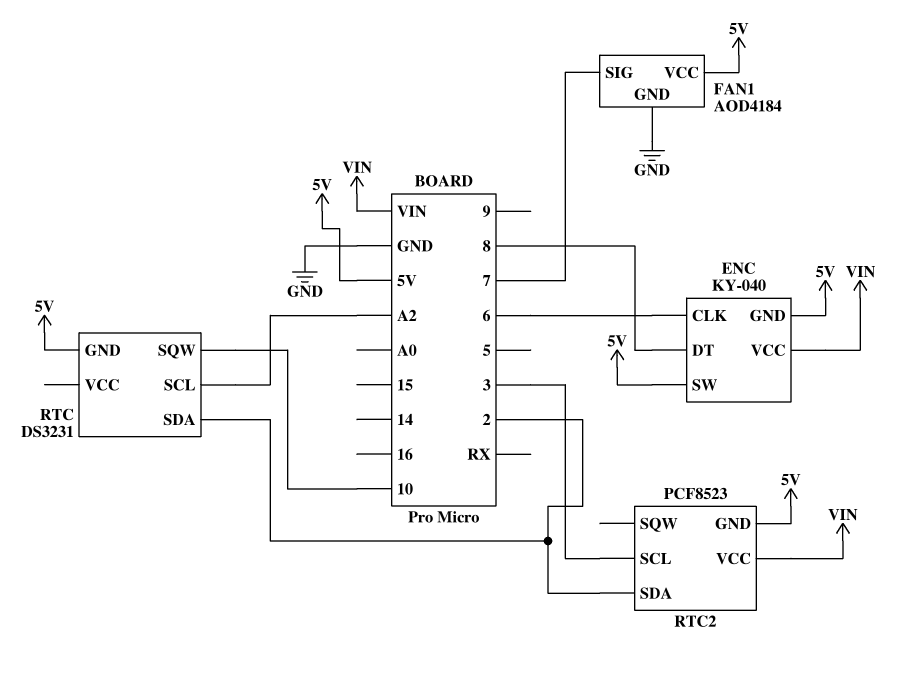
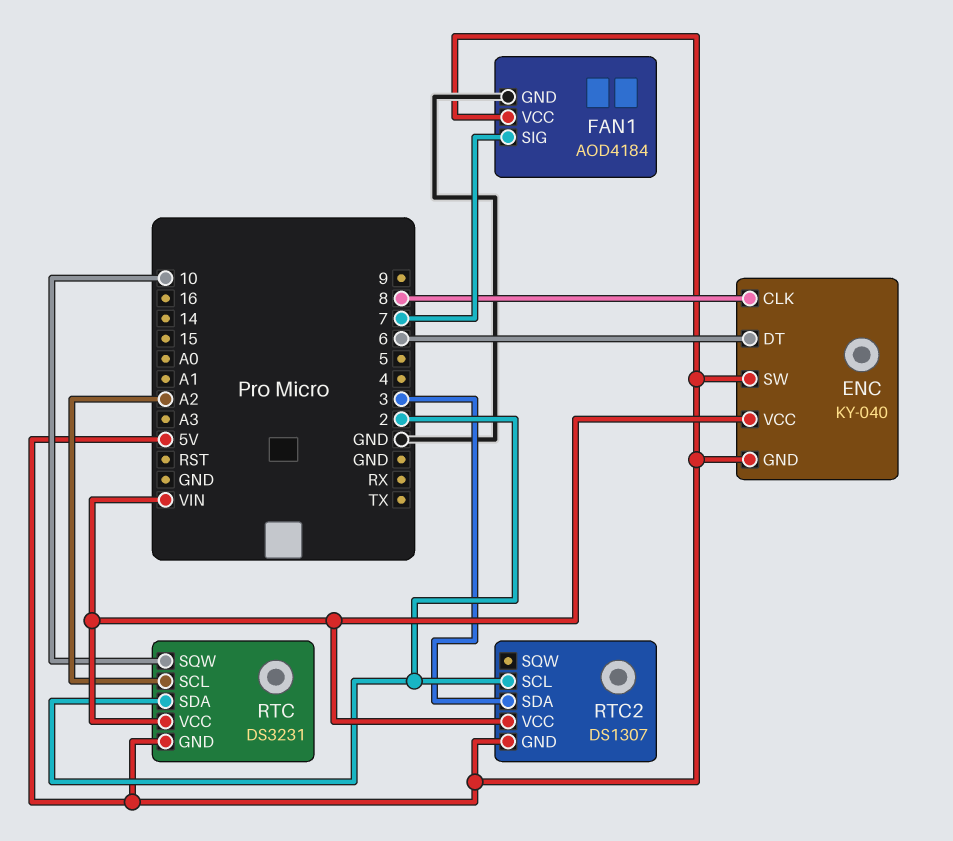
ENC pin CLK: 6 -> 8
ENC pin DT: 8 -> 6
RTC pin VCC: none -> VIN
RTC2: PCF8523 -> DS1307
RTC2 pin SCL: 3 -> 2
RTC2 pin SDA: 2 -> 3

